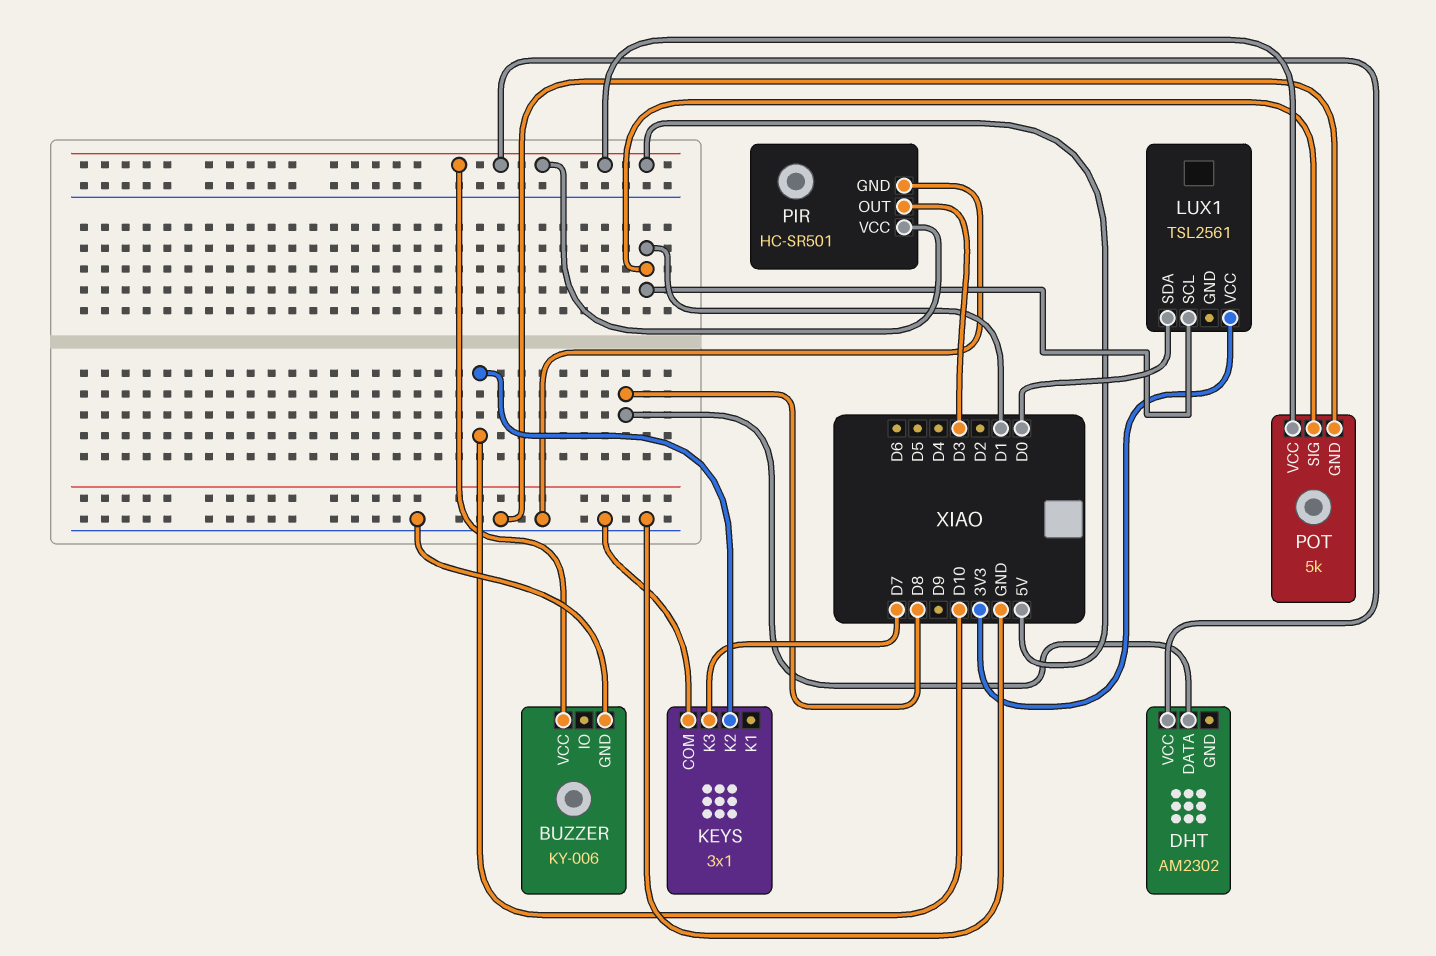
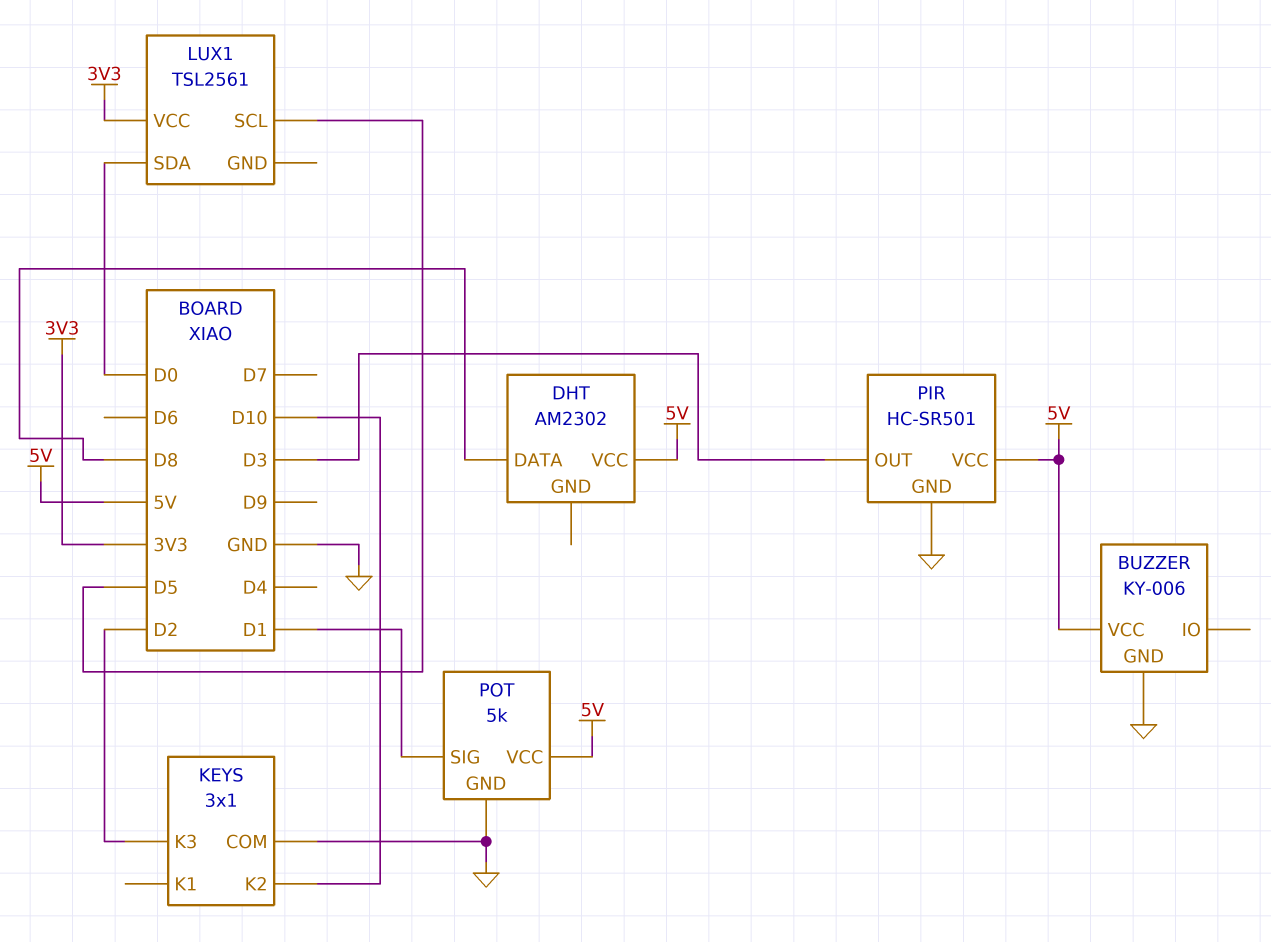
KEYS pin K3: D7 -> D2
LUX1 pin SCL: D1 -> D5

